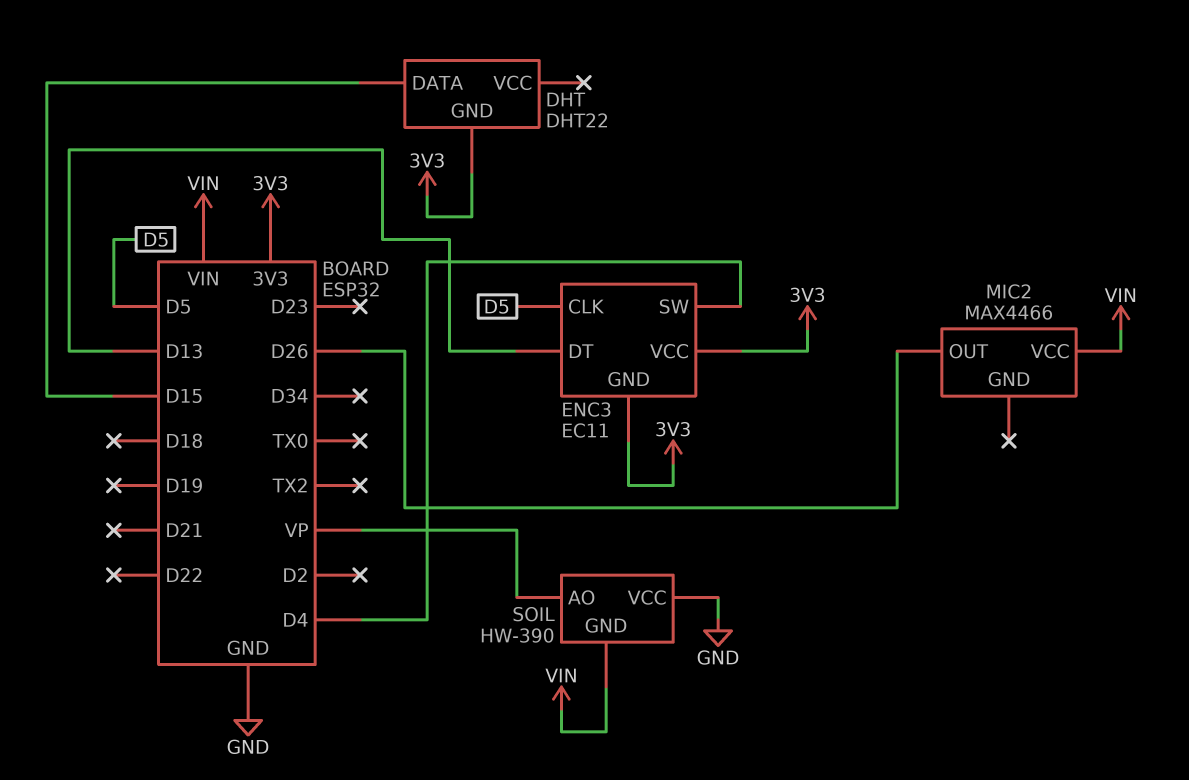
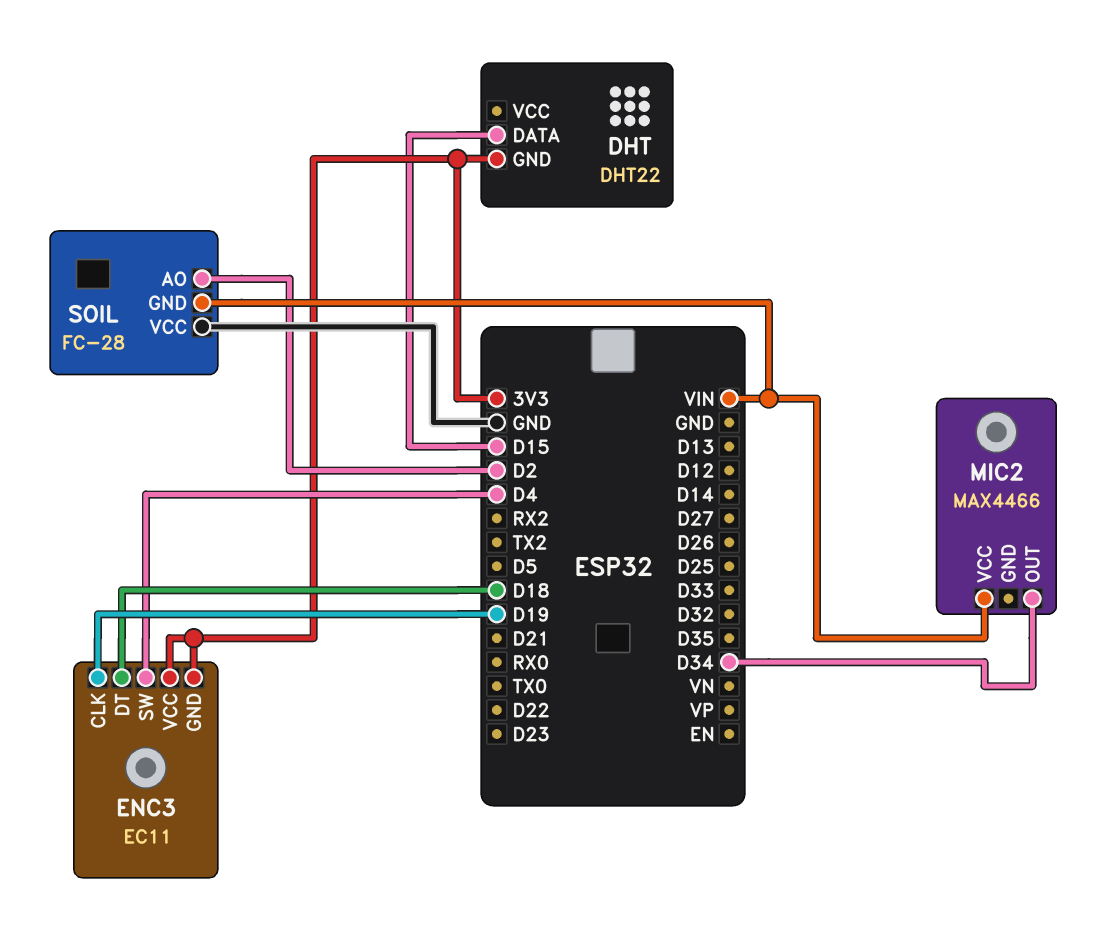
ENC3 pin CLK: D5 -> D19
ENC3 pin DT: D13 -> D18
MIC2 pin OUT: D26 -> D34
SOIL: HW-390 -> FC-28
SOIL pin AO: VP -> D2

